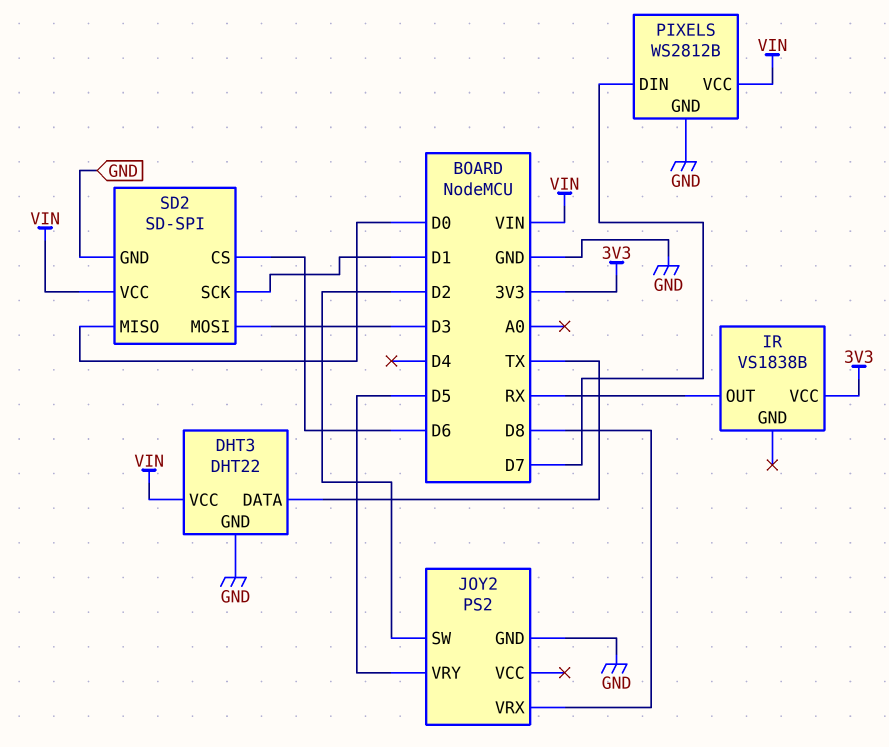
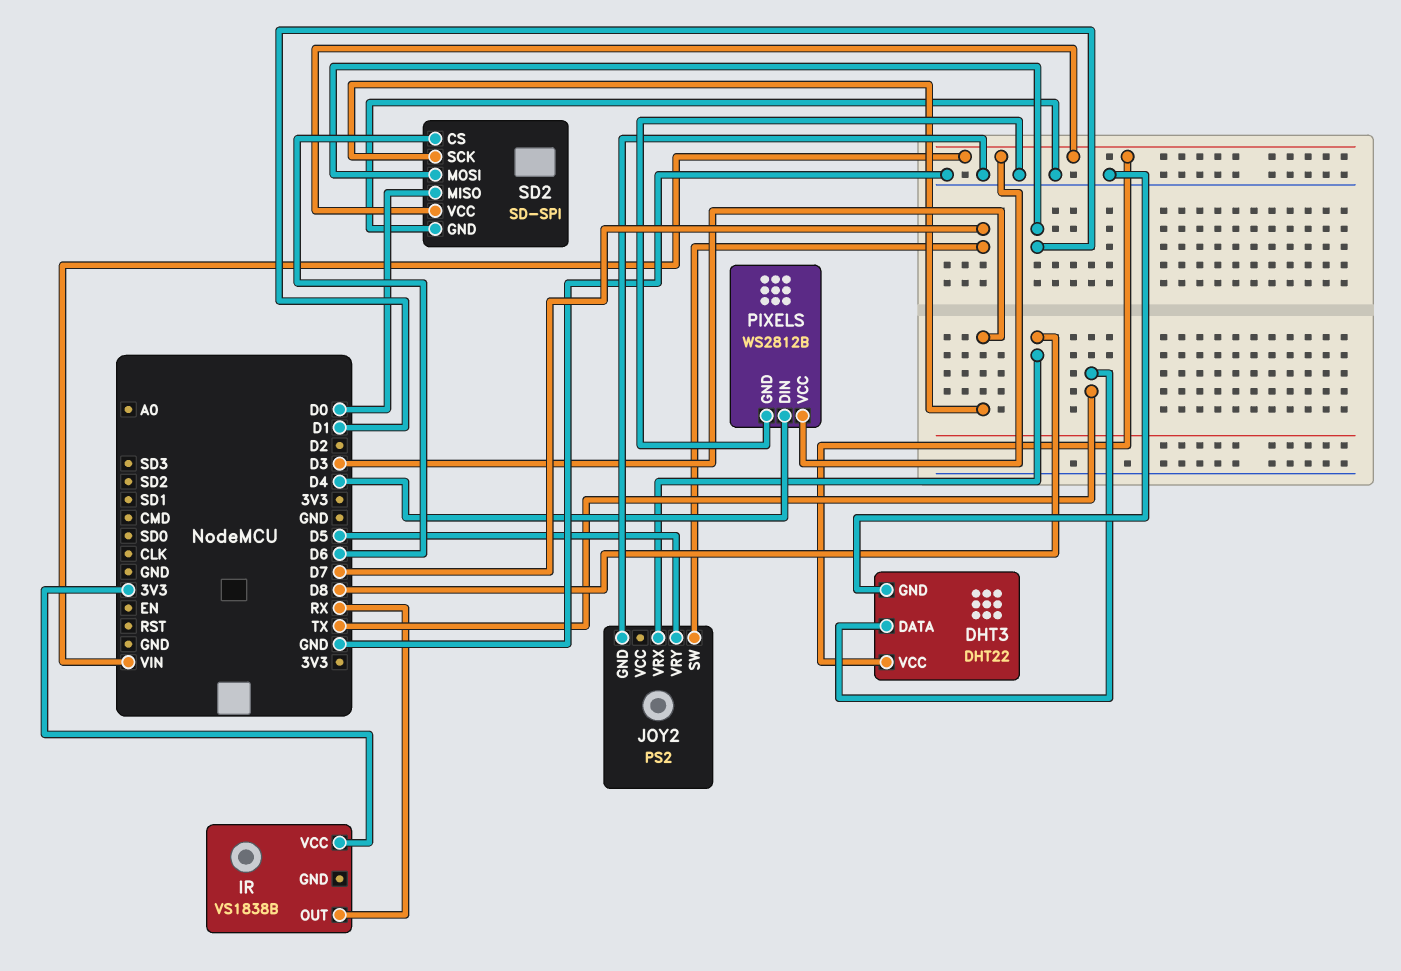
JOY2 pin SW: D2 -> D7
PIXELS pin DIN: D7 -> D4
SD2 pin MOSI: D3 -> D1
SD2 pin SCK: D1 -> D3

